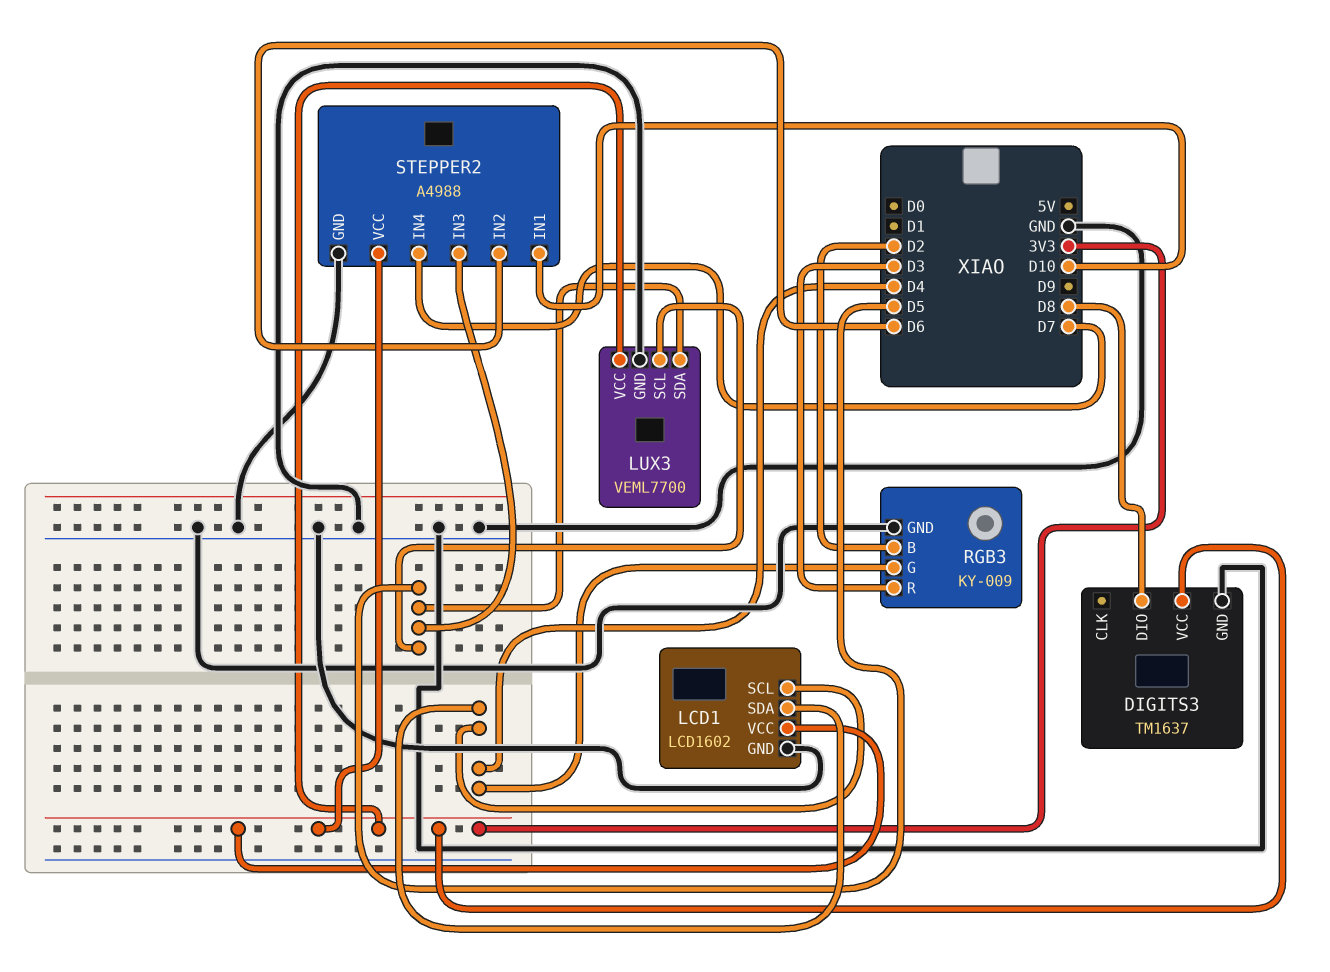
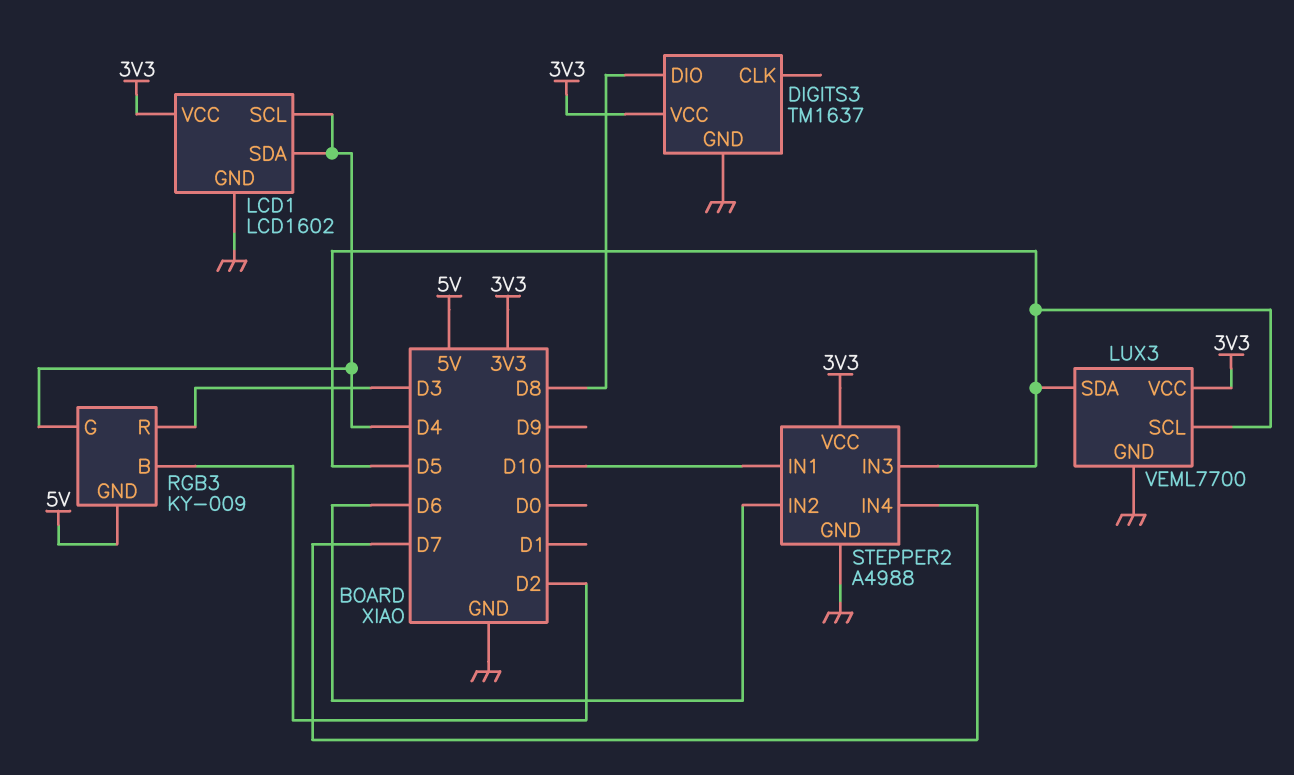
RGB3 pin GND: GND -> 5V

